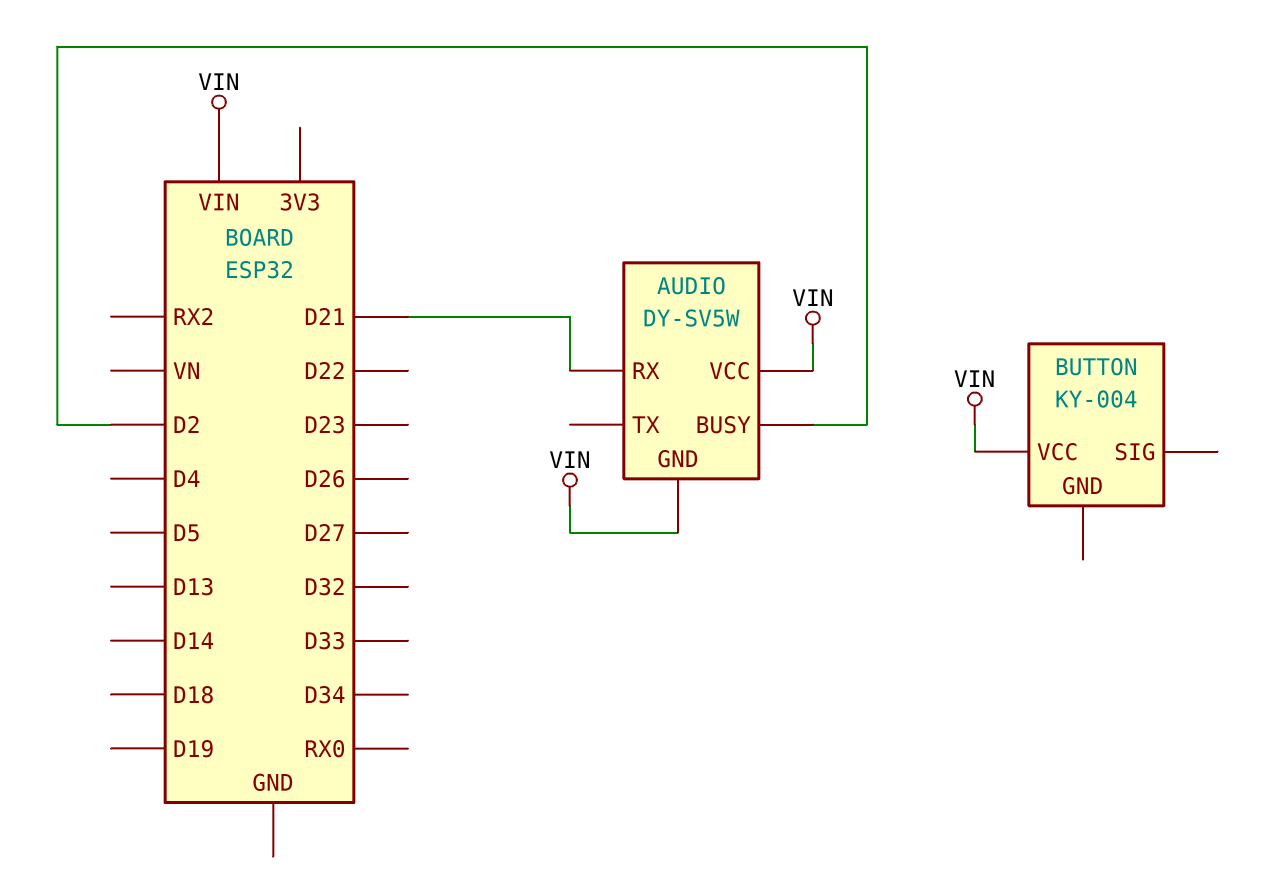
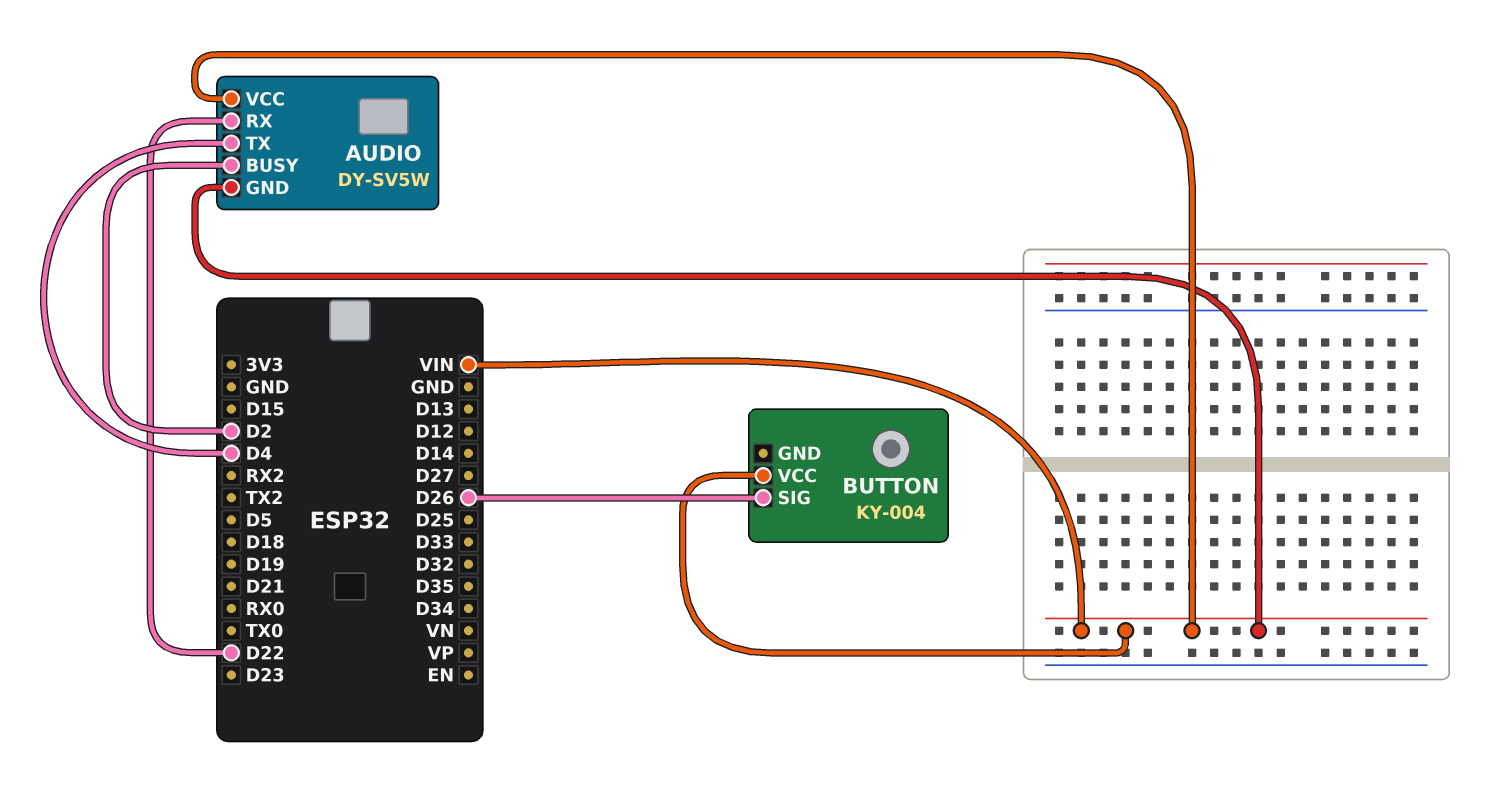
AUDIO pin RX: D21 -> D22
AUDIO pin TX: none -> D4
BUTTON pin SIG: none -> D26

